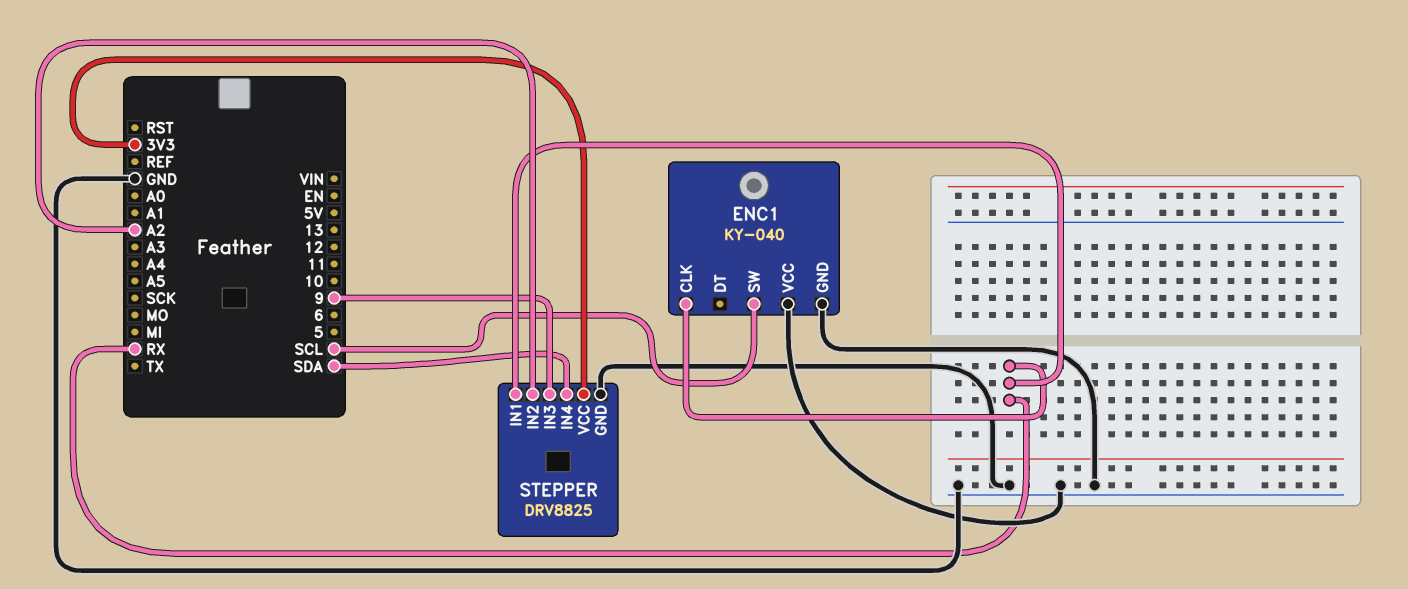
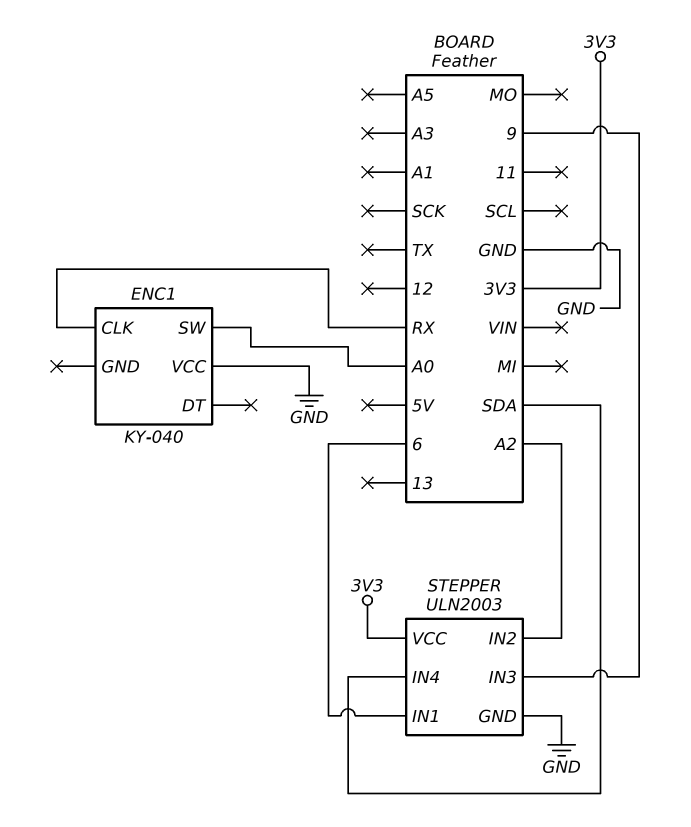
ENC1 pin GND: GND -> none
ENC1 pin SW: SCL -> A0
STEPPER: DRV8825 -> ULN2003
STEPPER pin IN1: RX -> 6

